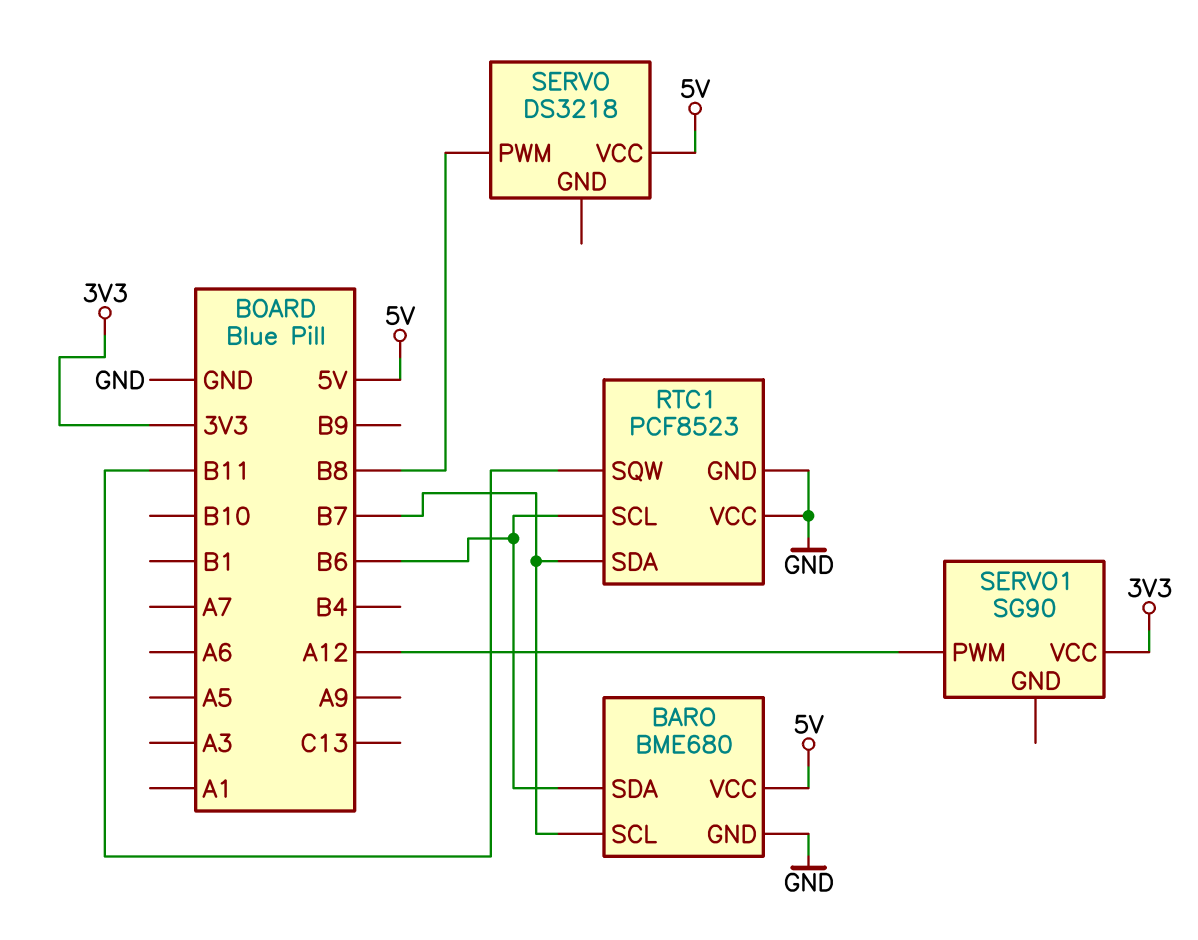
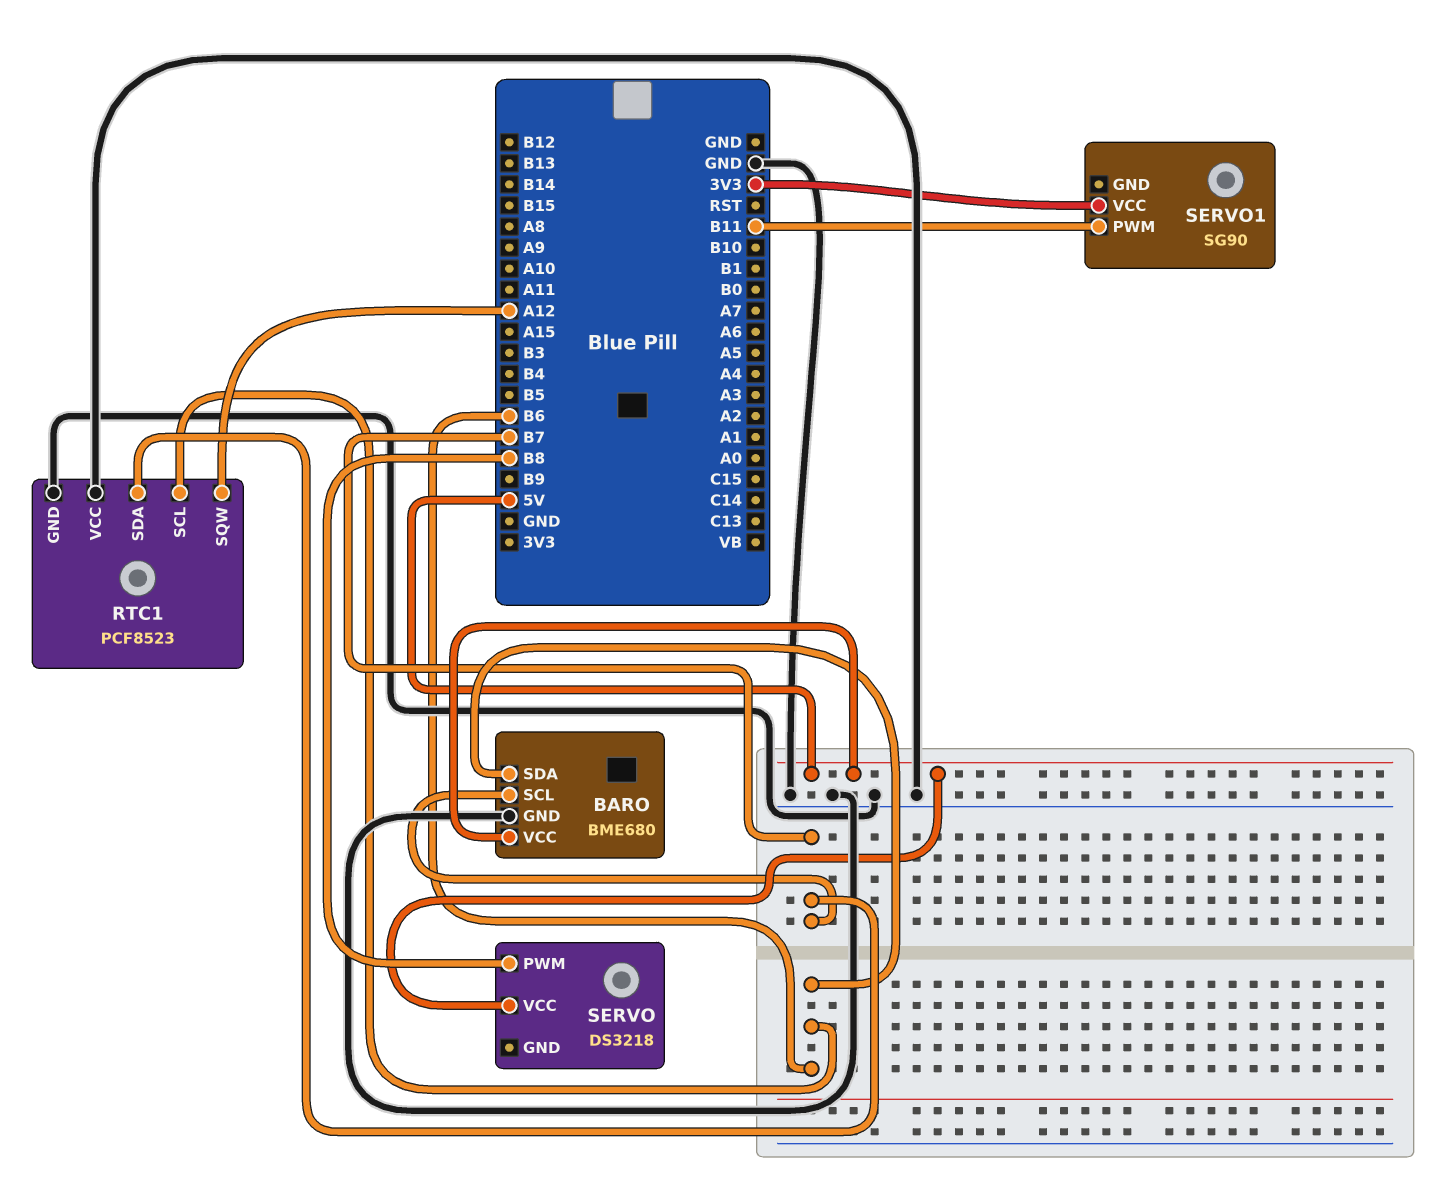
RTC1 pin SQW: B11 -> A12
SERVO1 pin PWM: A12 -> B11

